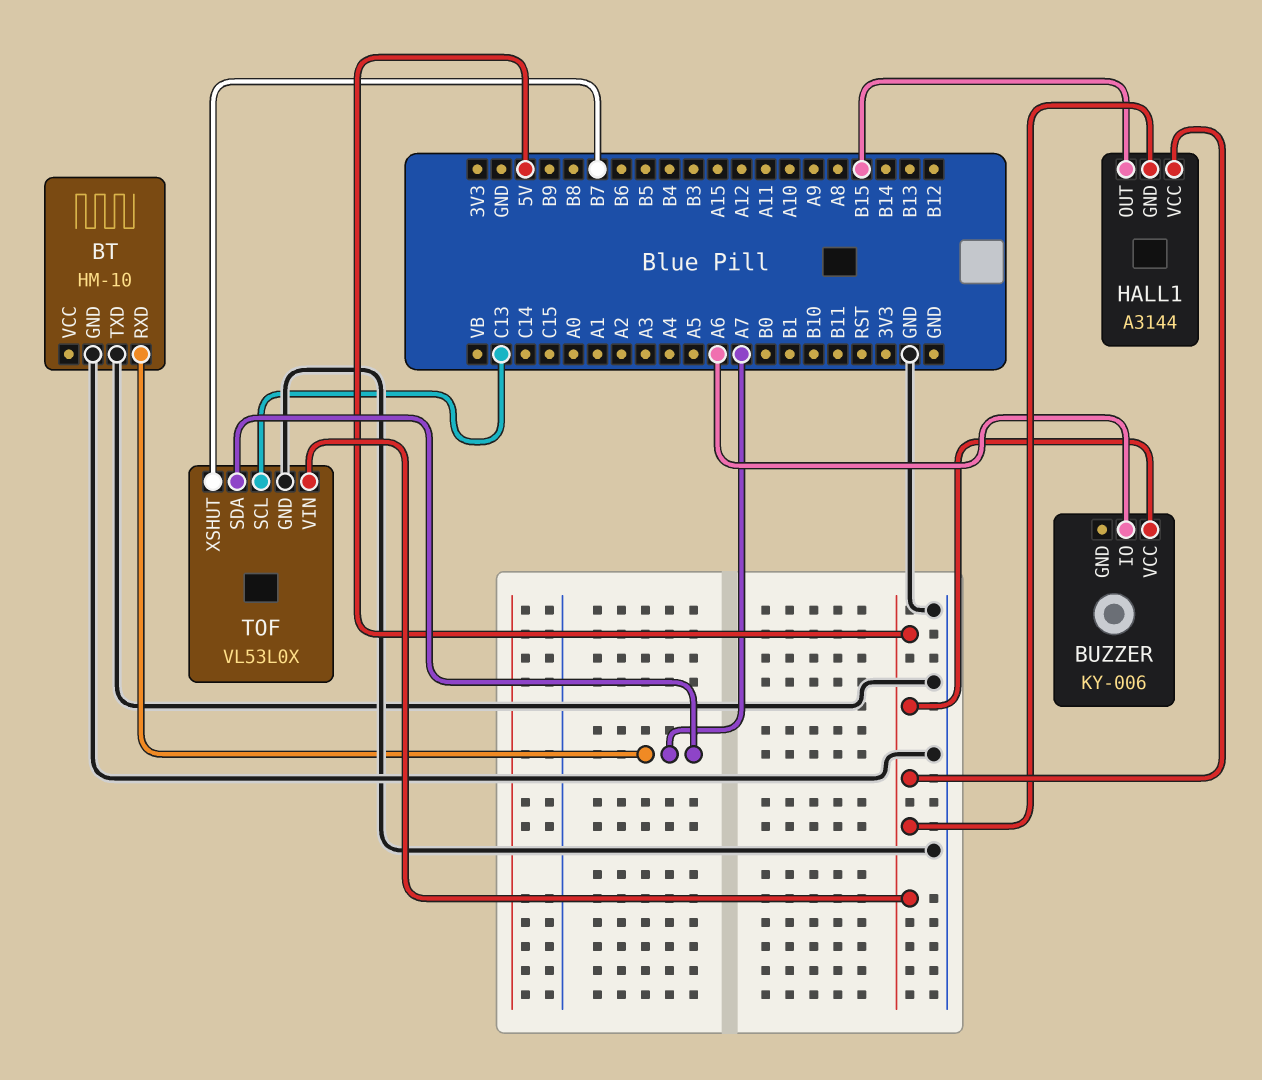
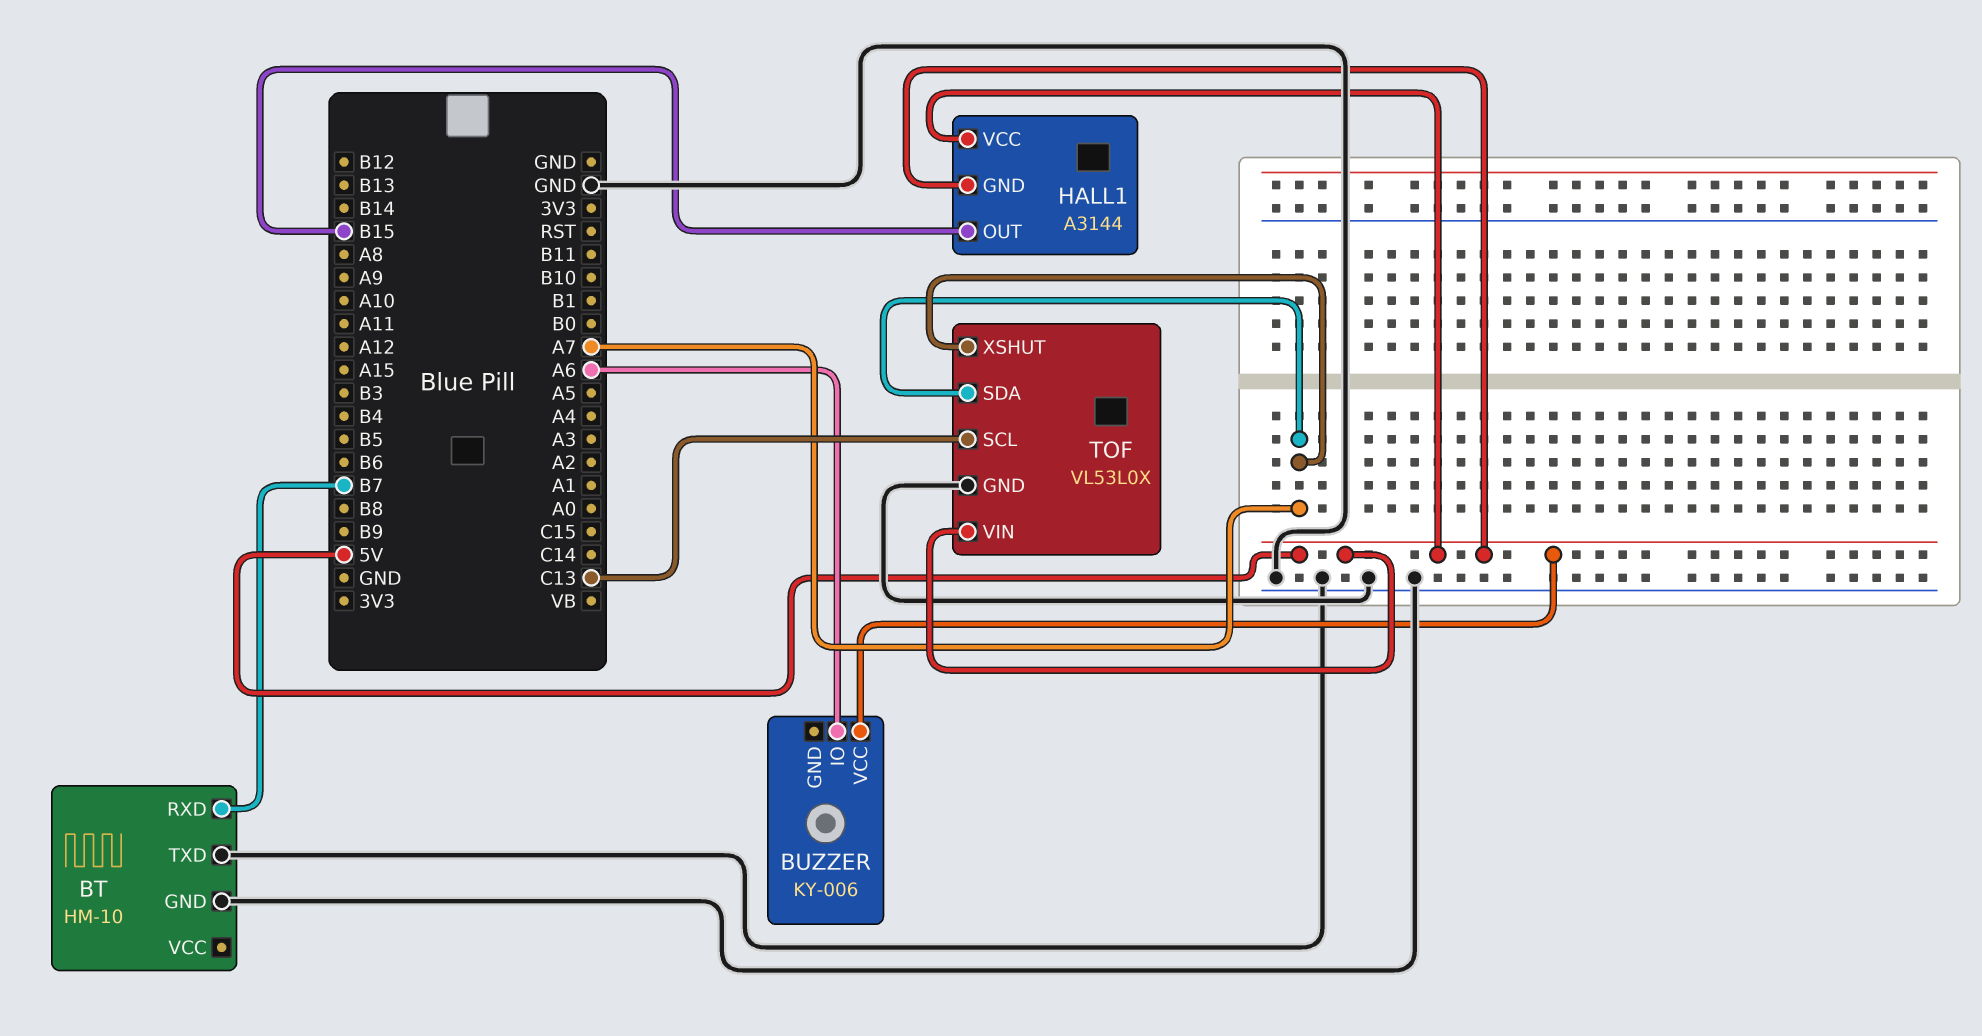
BT pin RXD: A7 -> B7
TOF pin XSHUT: B7 -> A7

